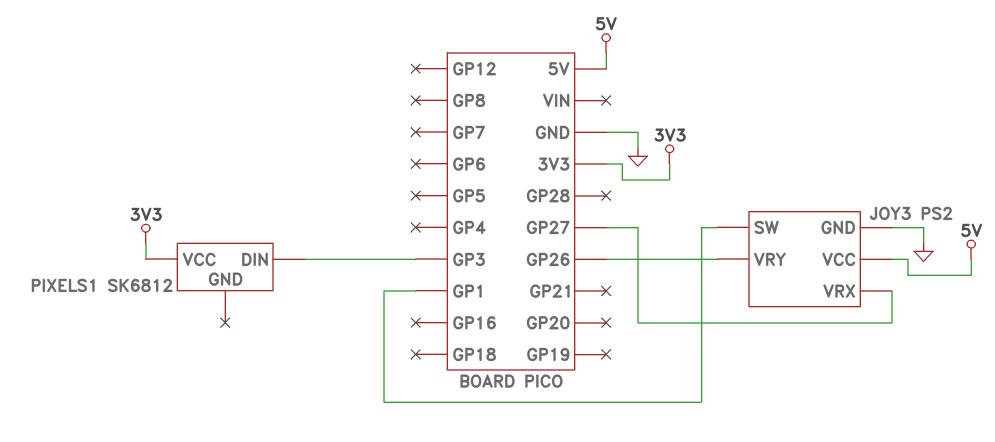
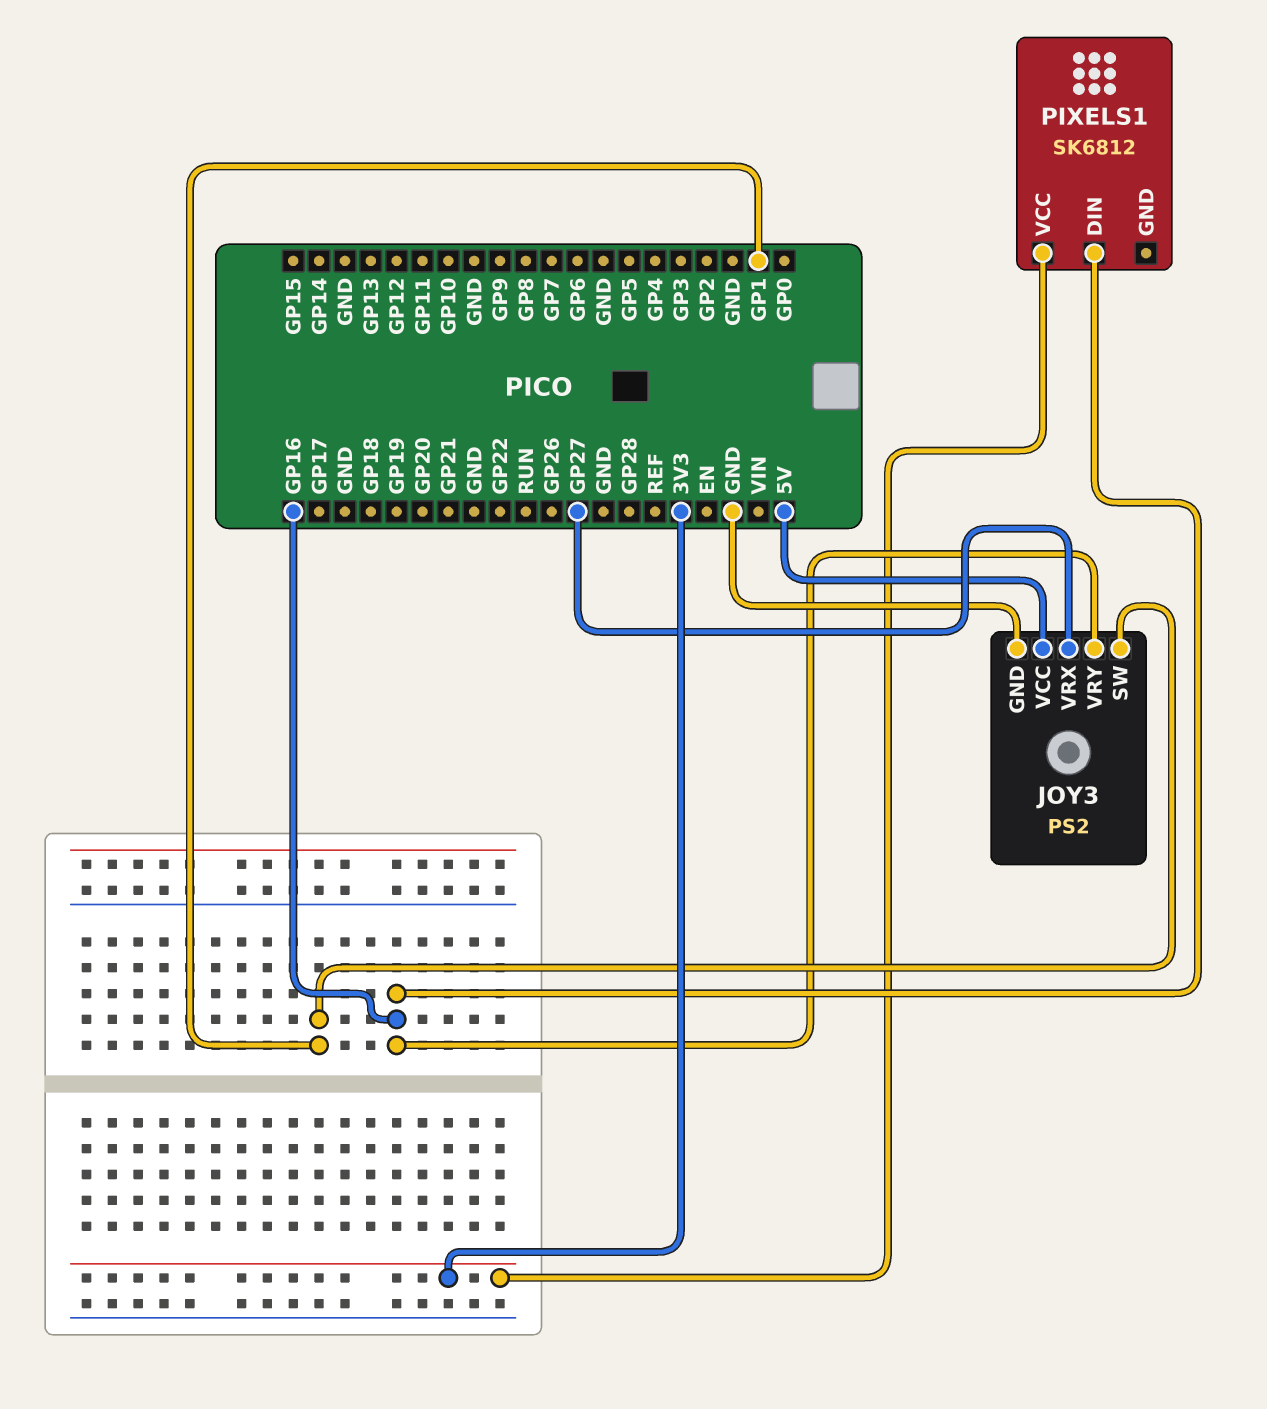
JOY3 pin VRY: GP26 -> GP16
PIXELS1 pin DIN: GP3 -> GP16

